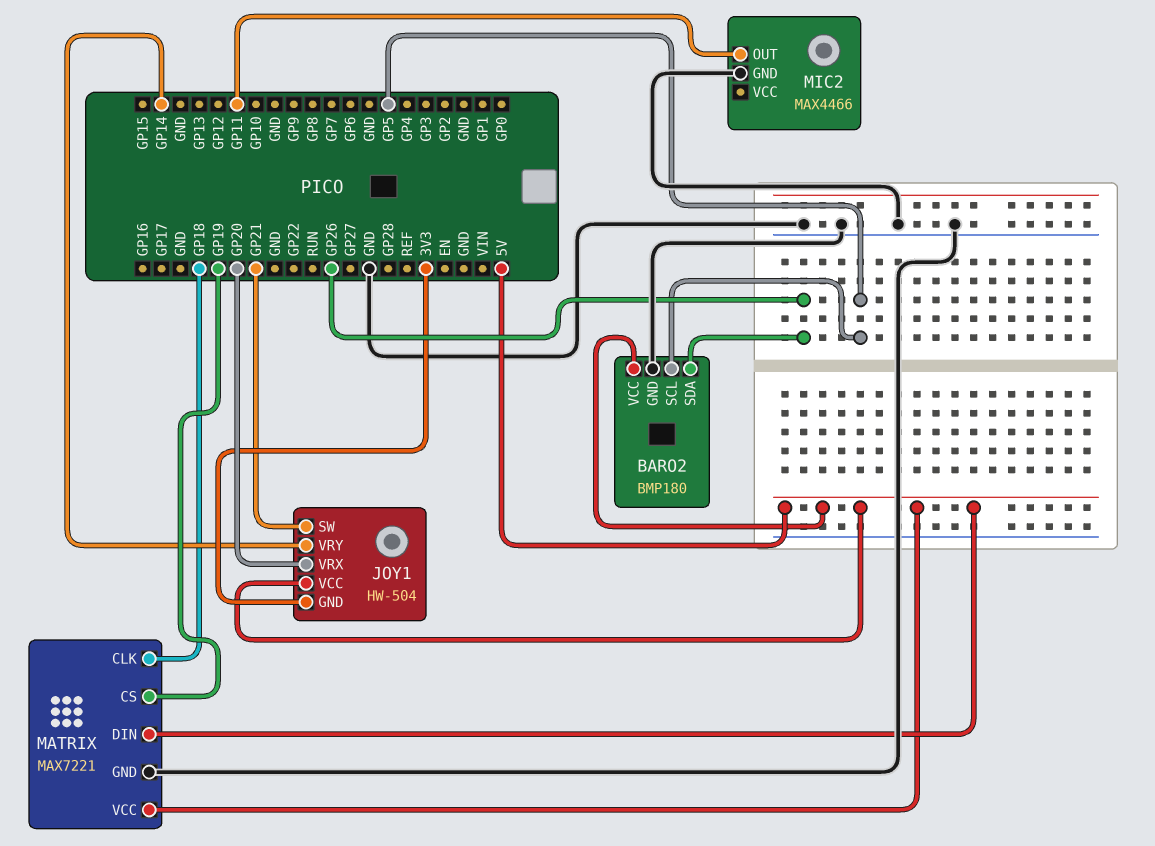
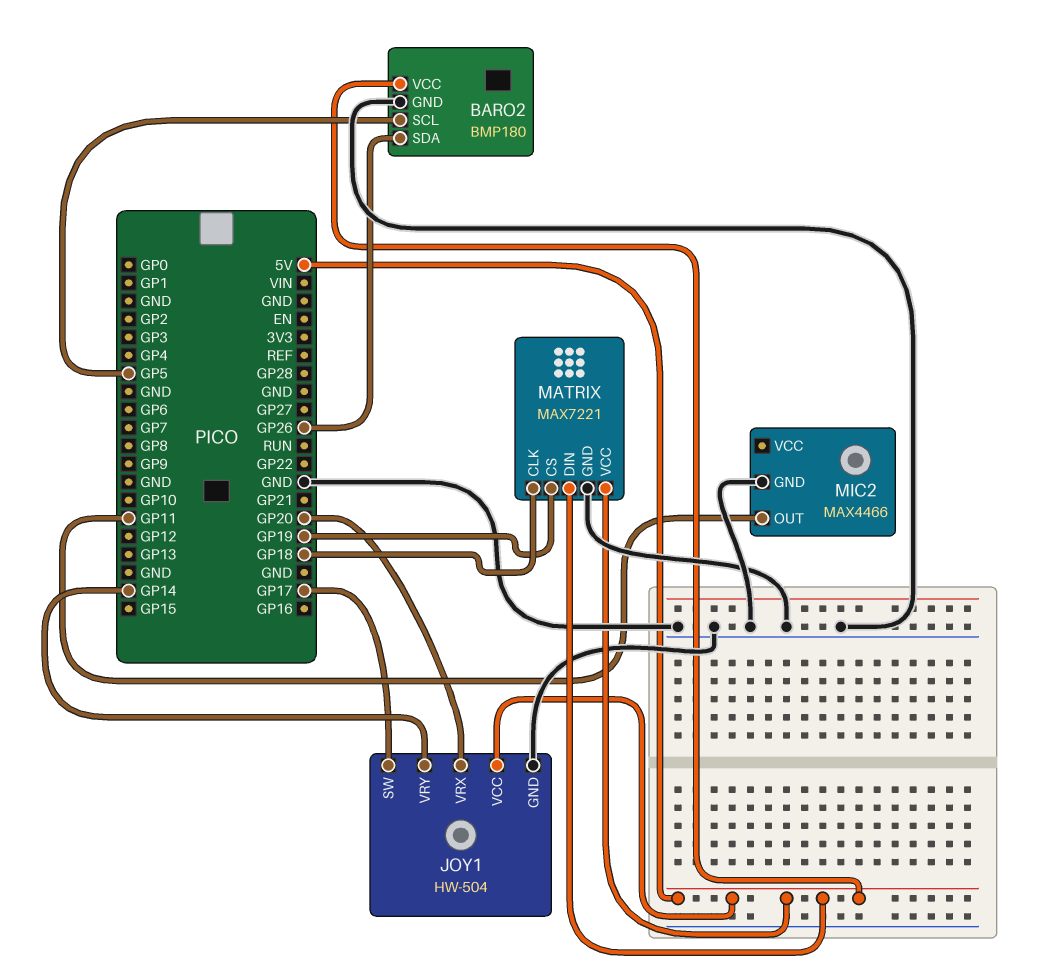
JOY1 pin GND: 3V3 -> GND
JOY1 pin SW: GP21 -> GP17

